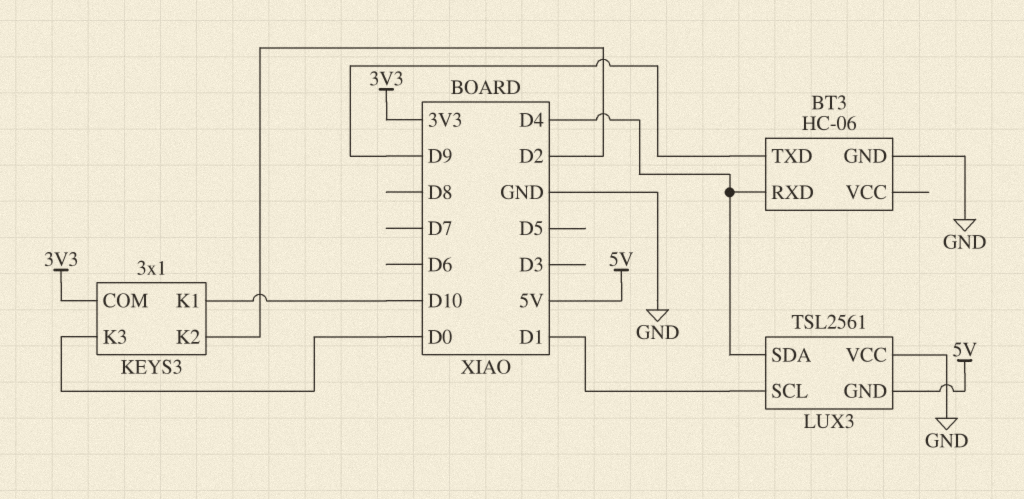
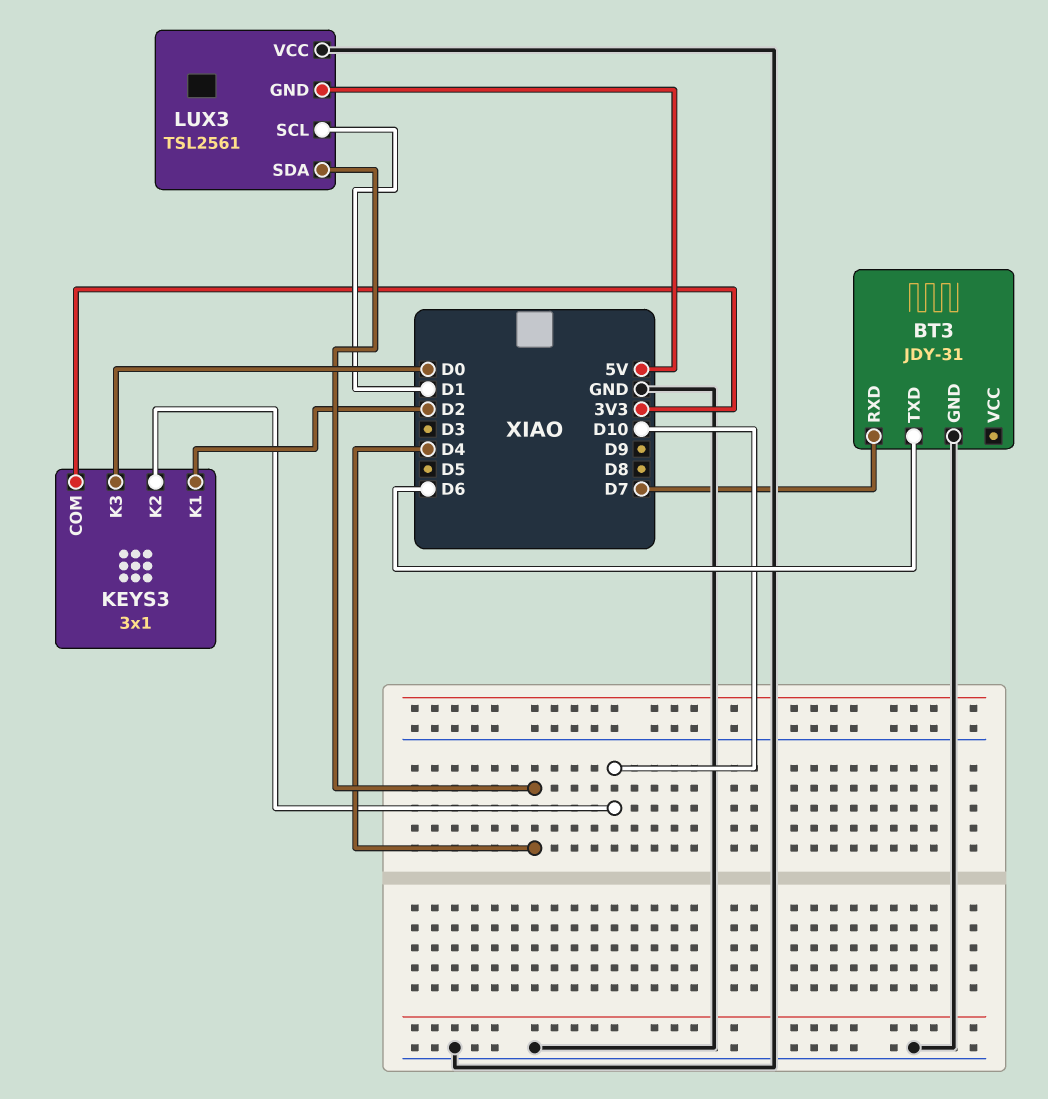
BT3: HC-06 -> JDY-31
BT3 pin RXD: D4 -> D7
BT3 pin TXD: D9 -> D6
KEYS3 pin K1: D10 -> D2
KEYS3 pin K2: D2 -> D10

